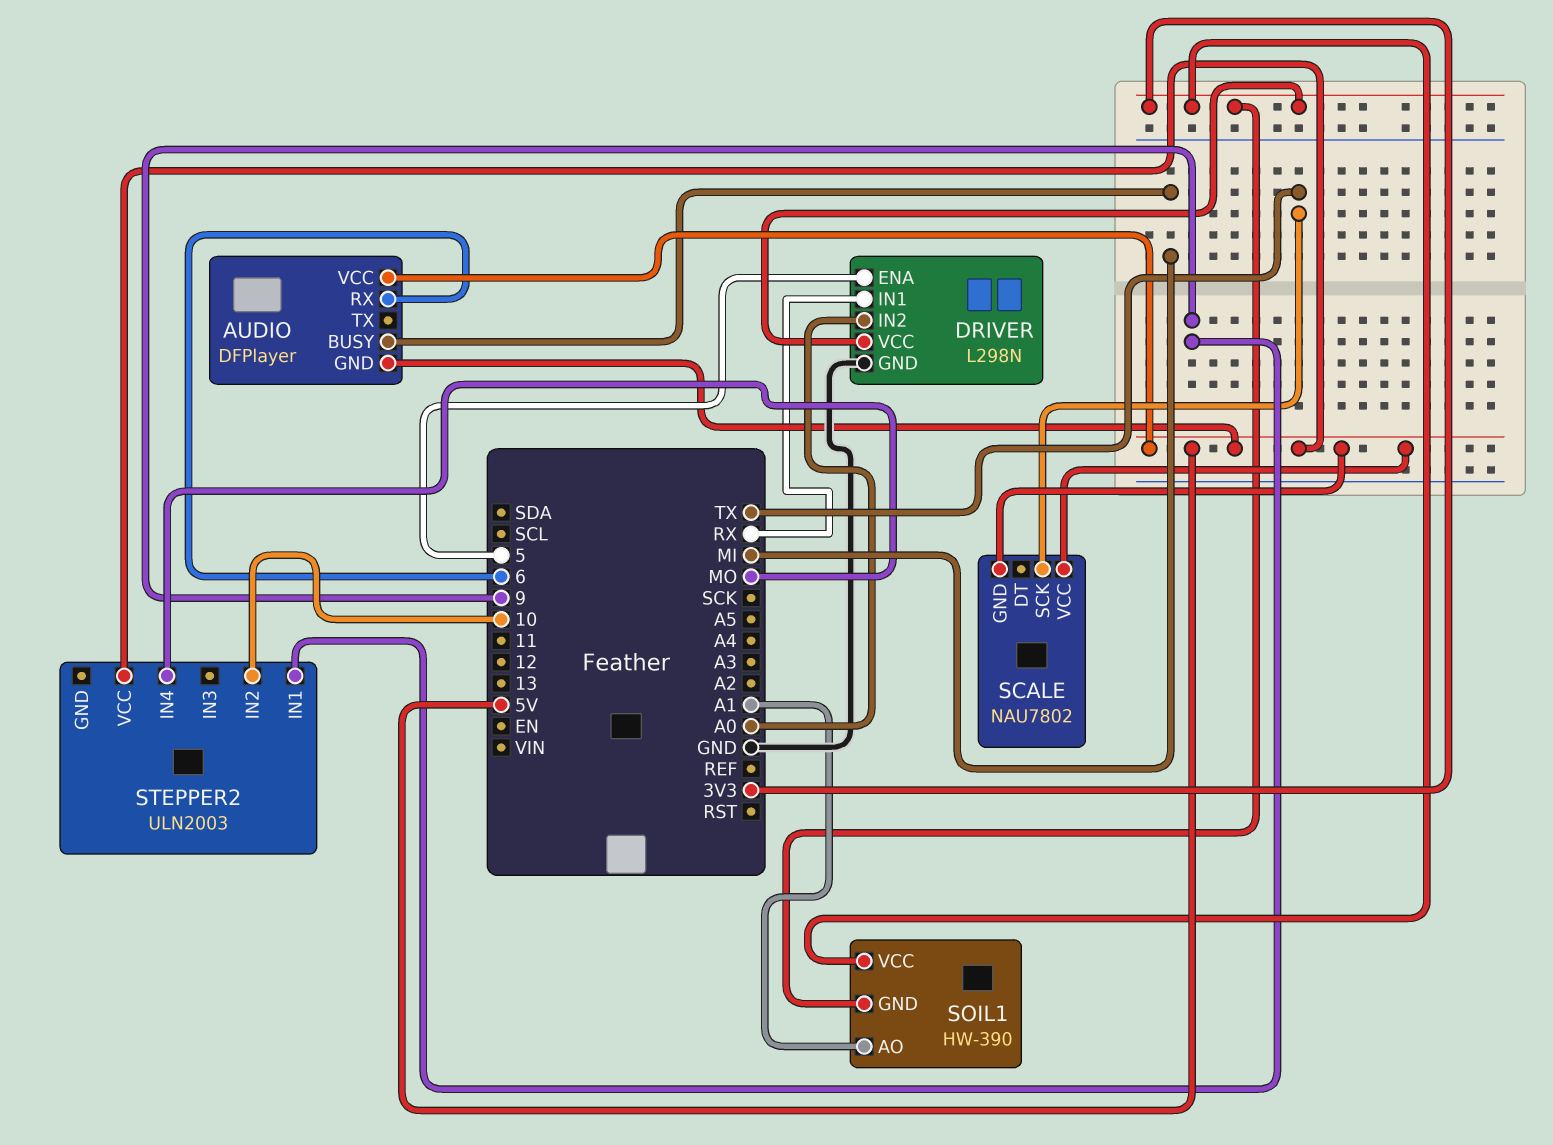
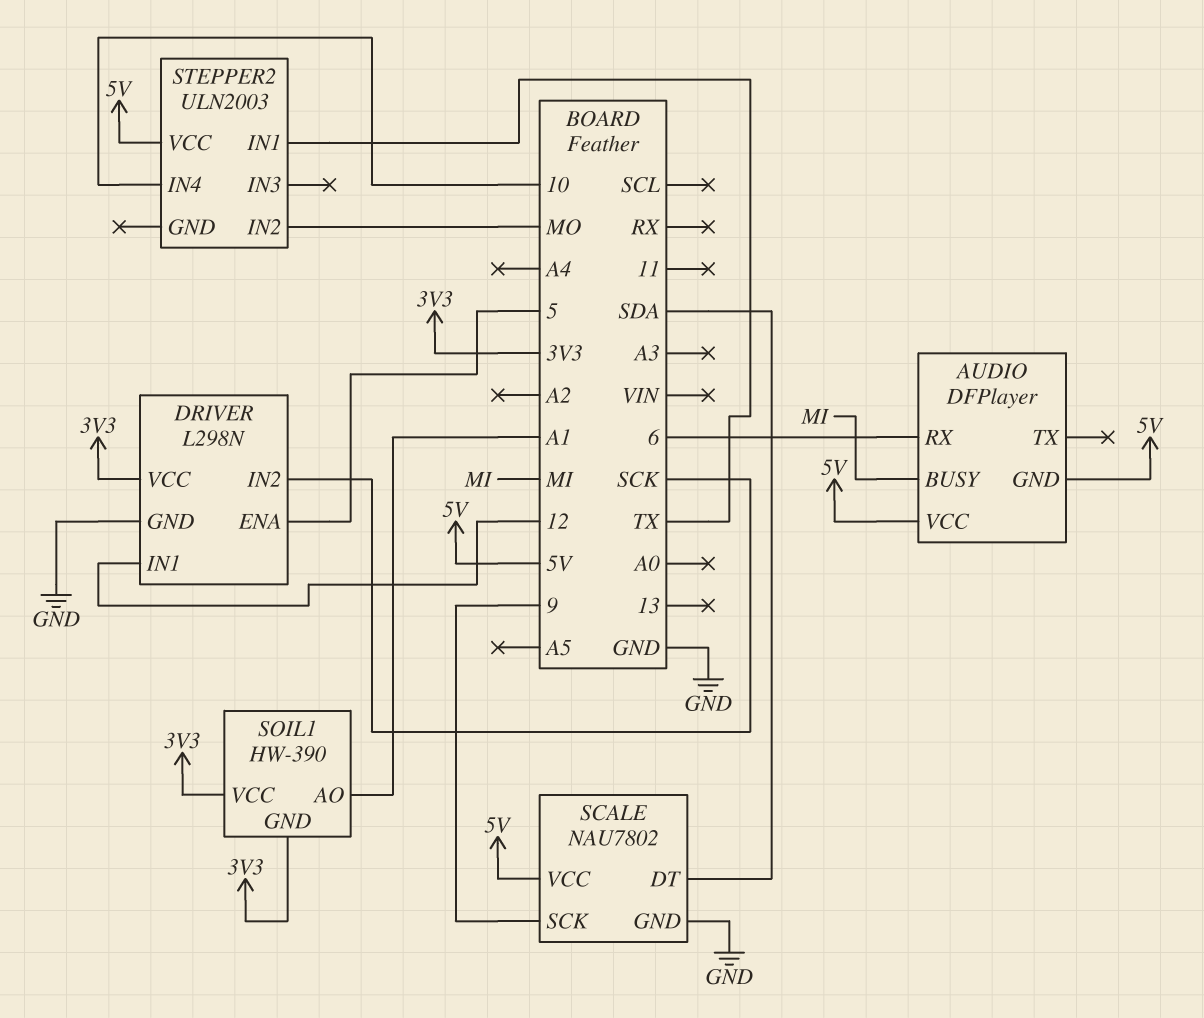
DRIVER pin IN1: RX -> 12
DRIVER pin IN2: A0 -> SCK
SCALE pin DT: none -> SDA
SCALE pin GND: 5V -> GND
SCALE pin SCK: TX -> 9
STEPPER2 pin IN1: 9 -> TX
STEPPER2 pin IN2: 10 -> MO
STEPPER2 pin IN4: MO -> 10

